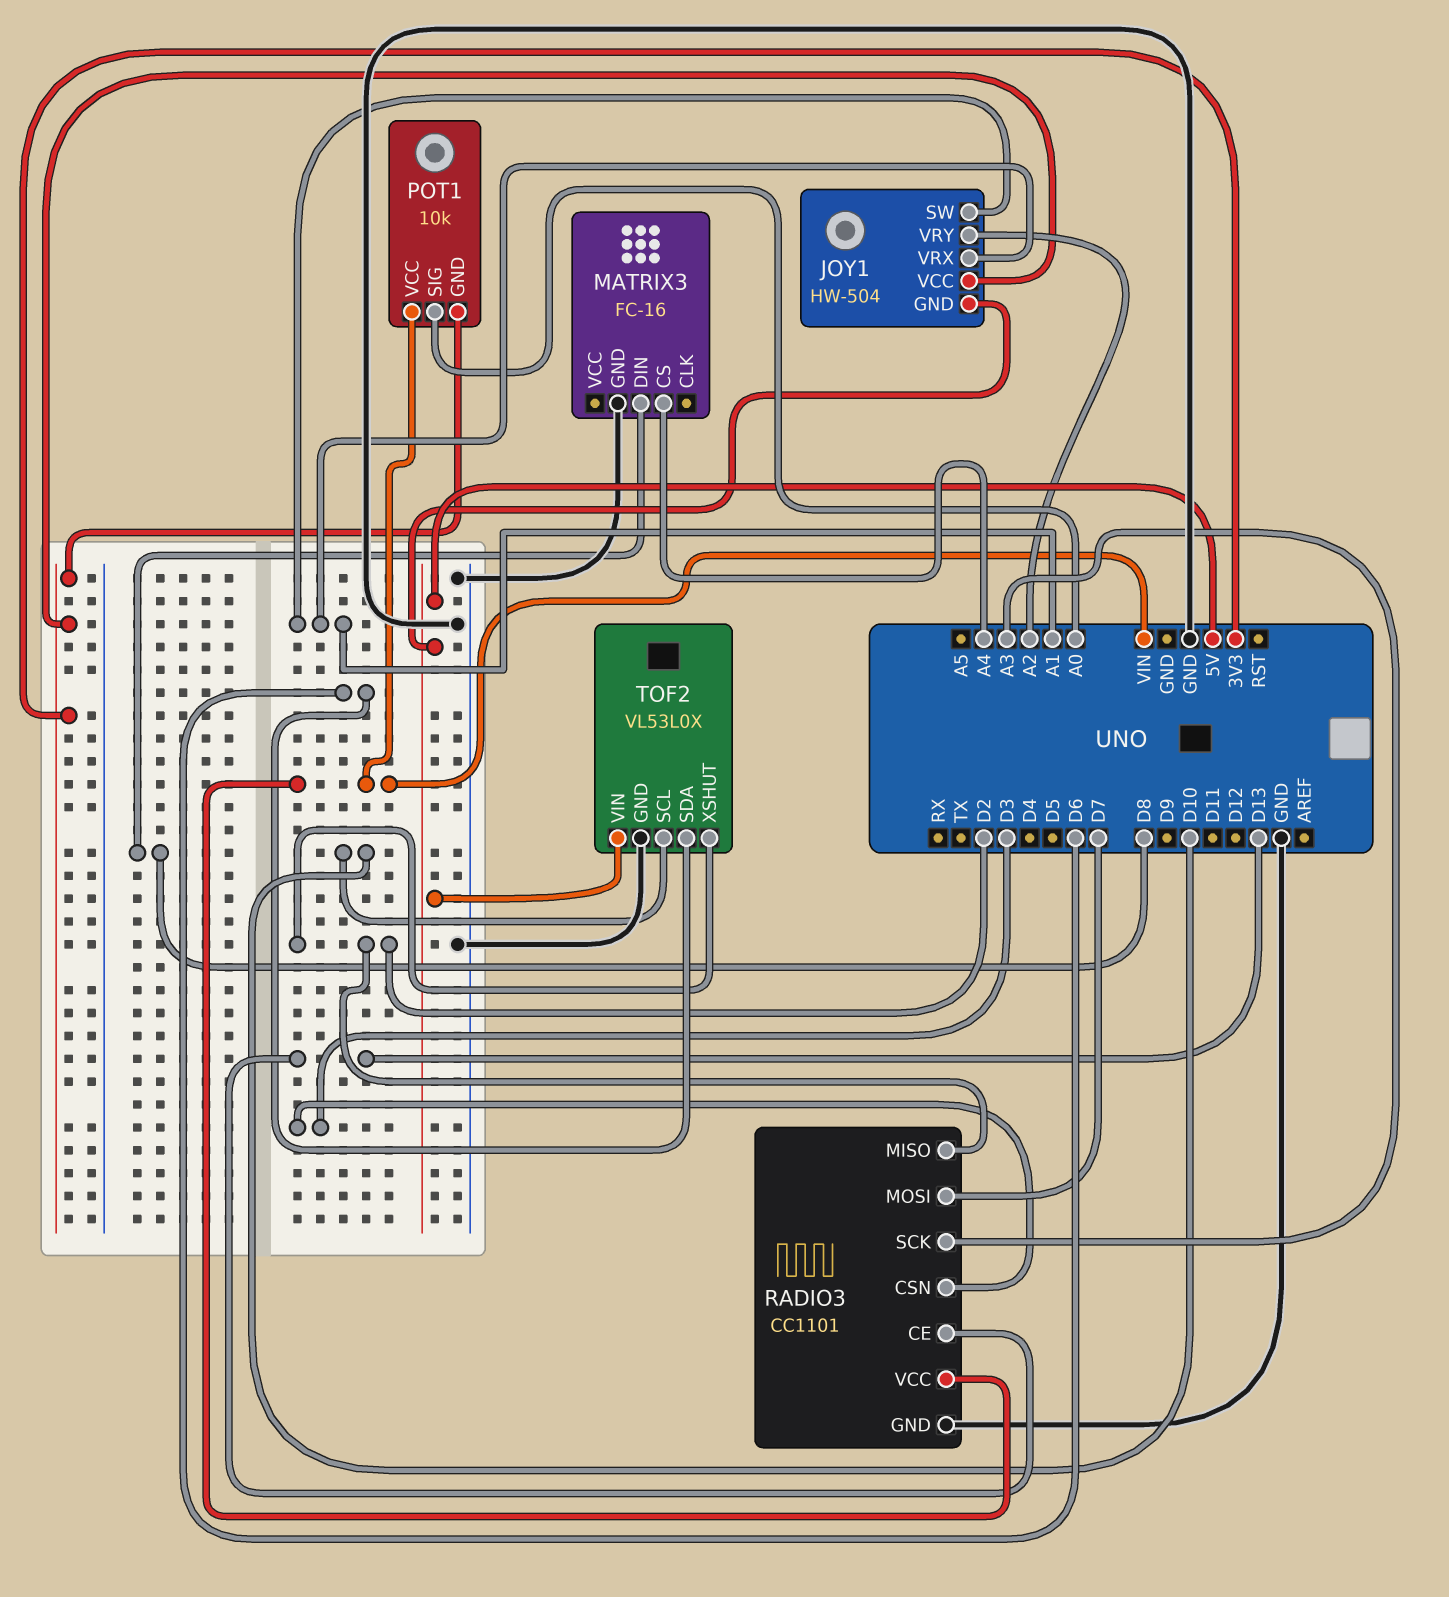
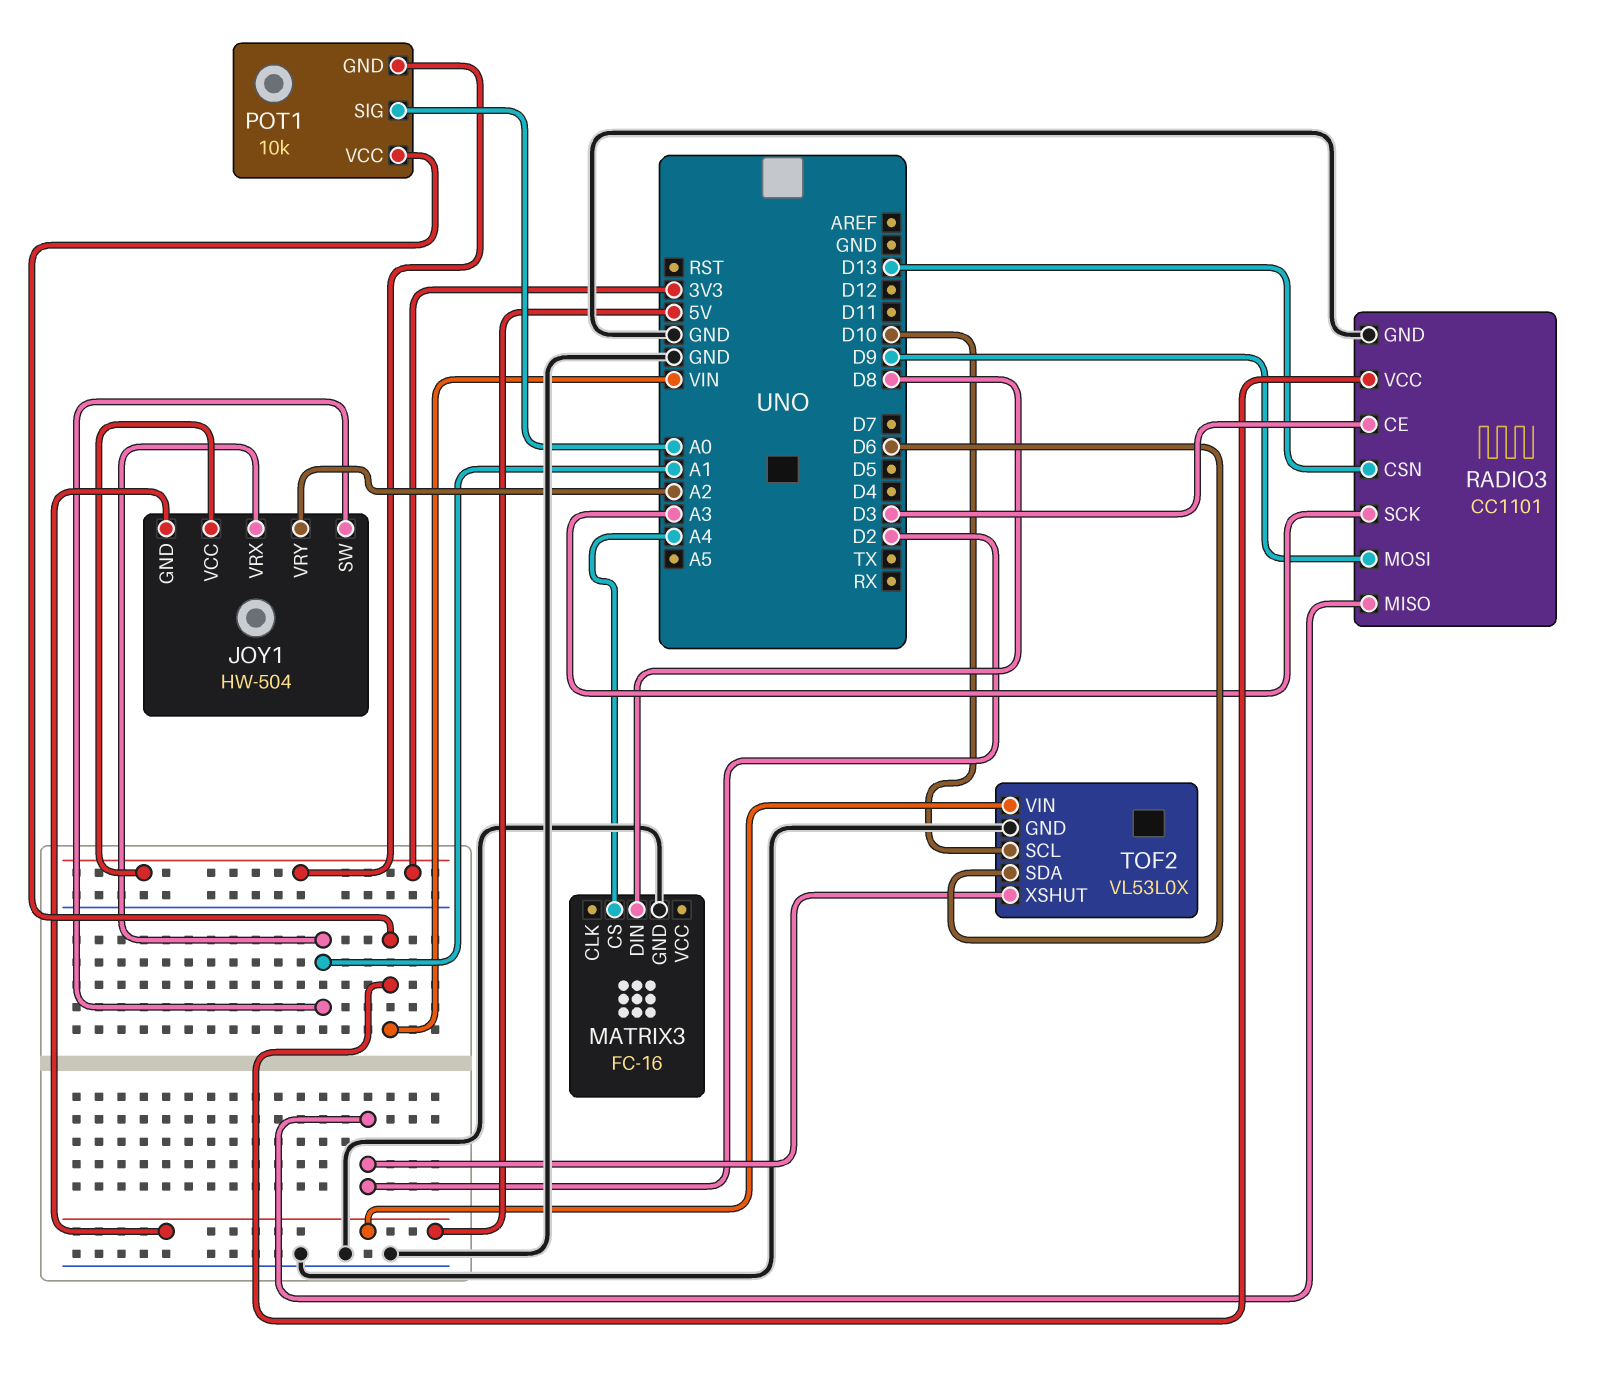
RADIO3 pin CE: D13 -> D3
RADIO3 pin CSN: D3 -> D13
RADIO3 pin MOSI: D7 -> D9

